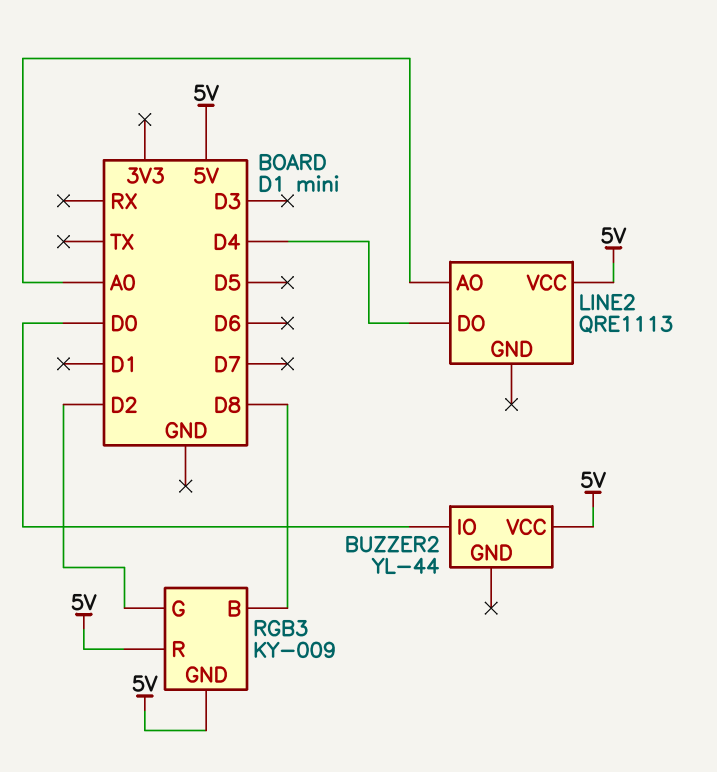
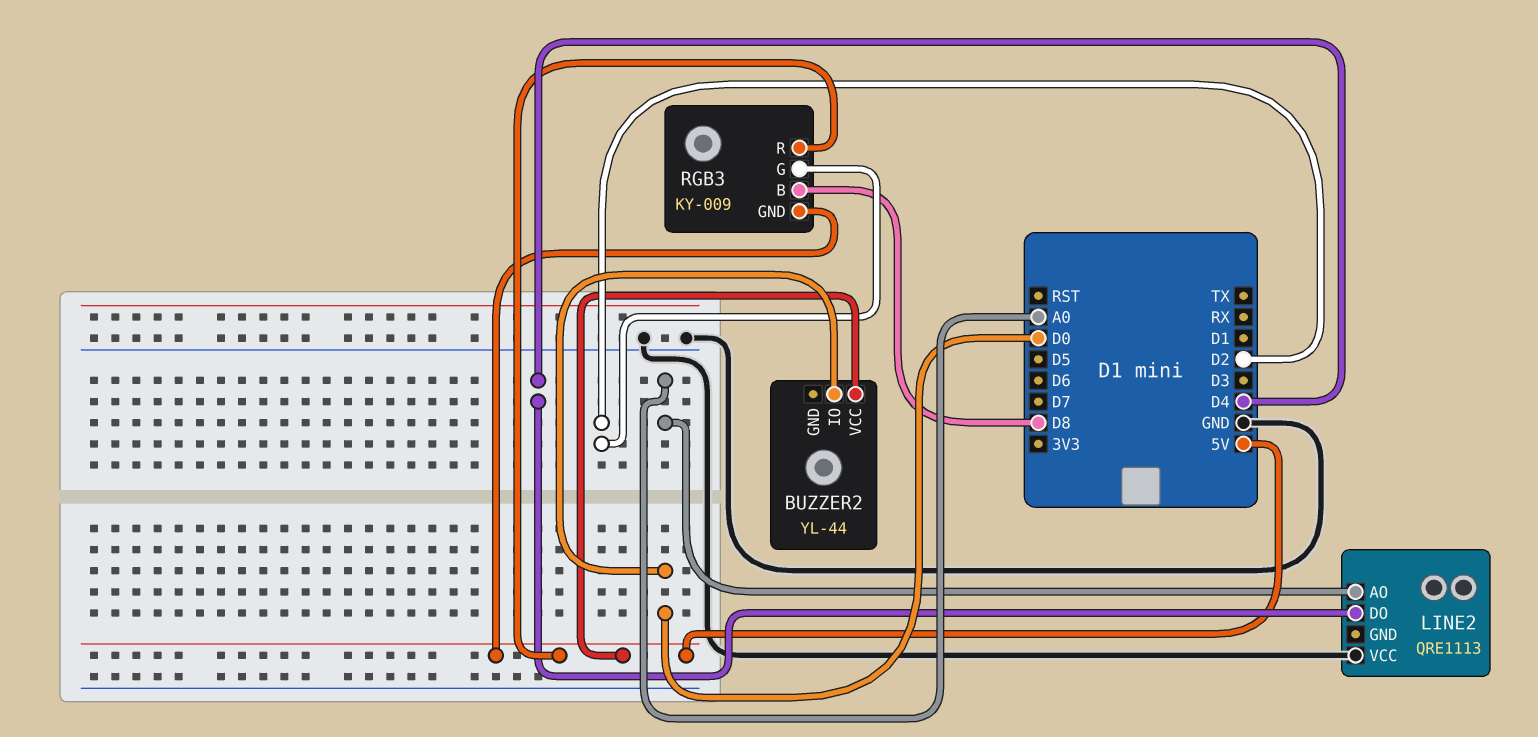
LINE2 pin VCC: 5V -> GND

